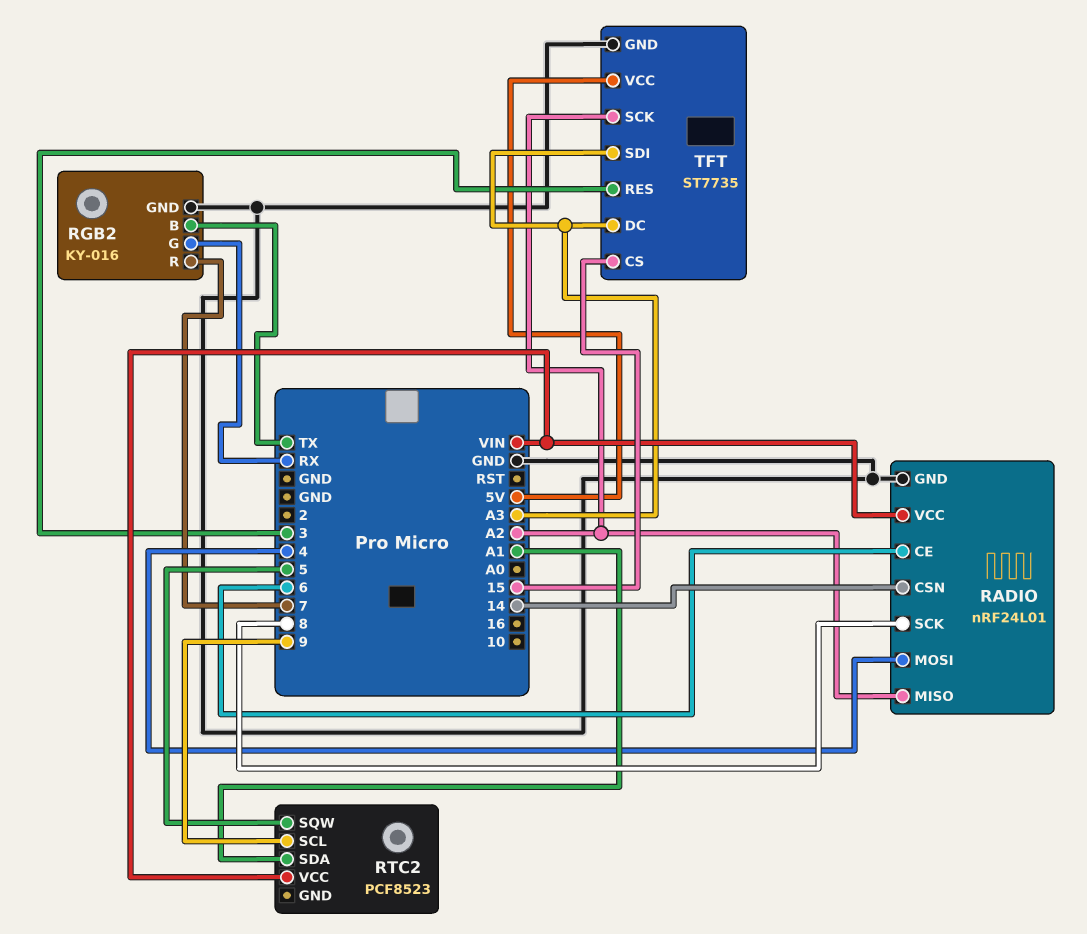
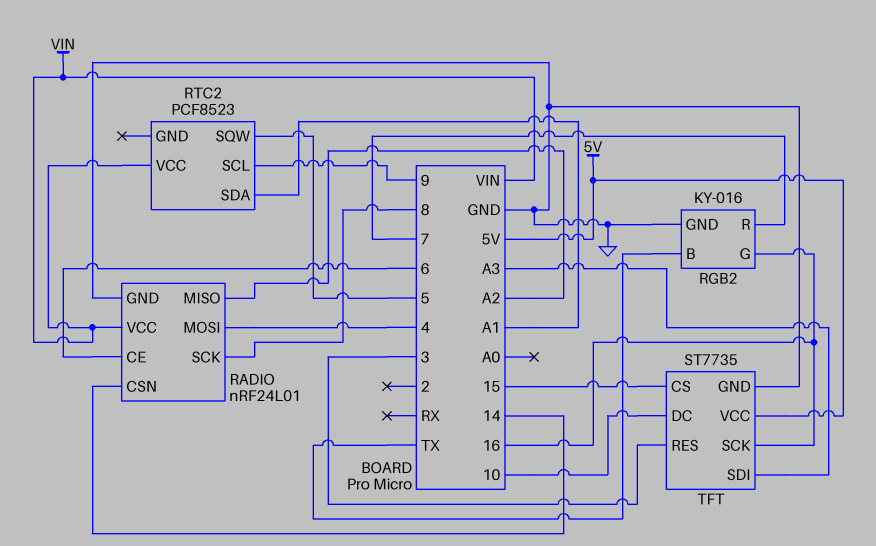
RGB2 pin G: RX -> 16
TFT pin DC: A3 -> 10
TFT pin SCK: A2 -> 16

